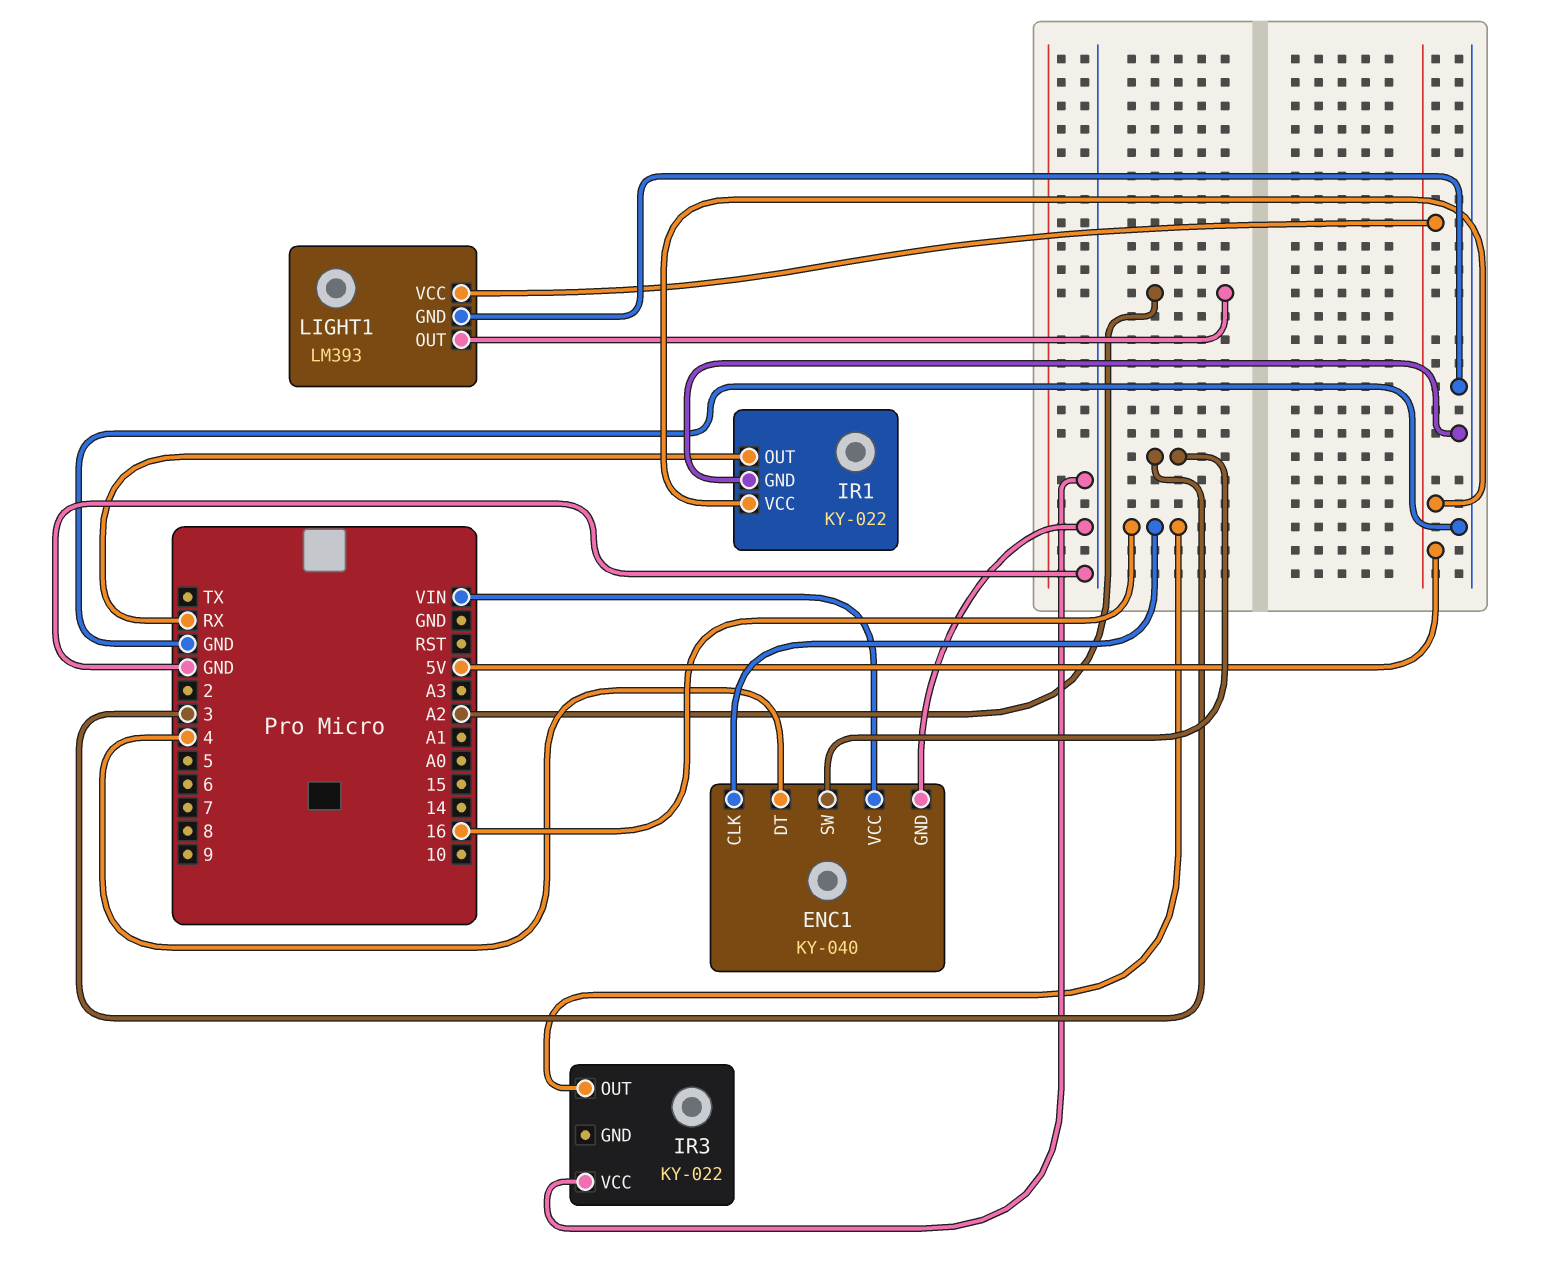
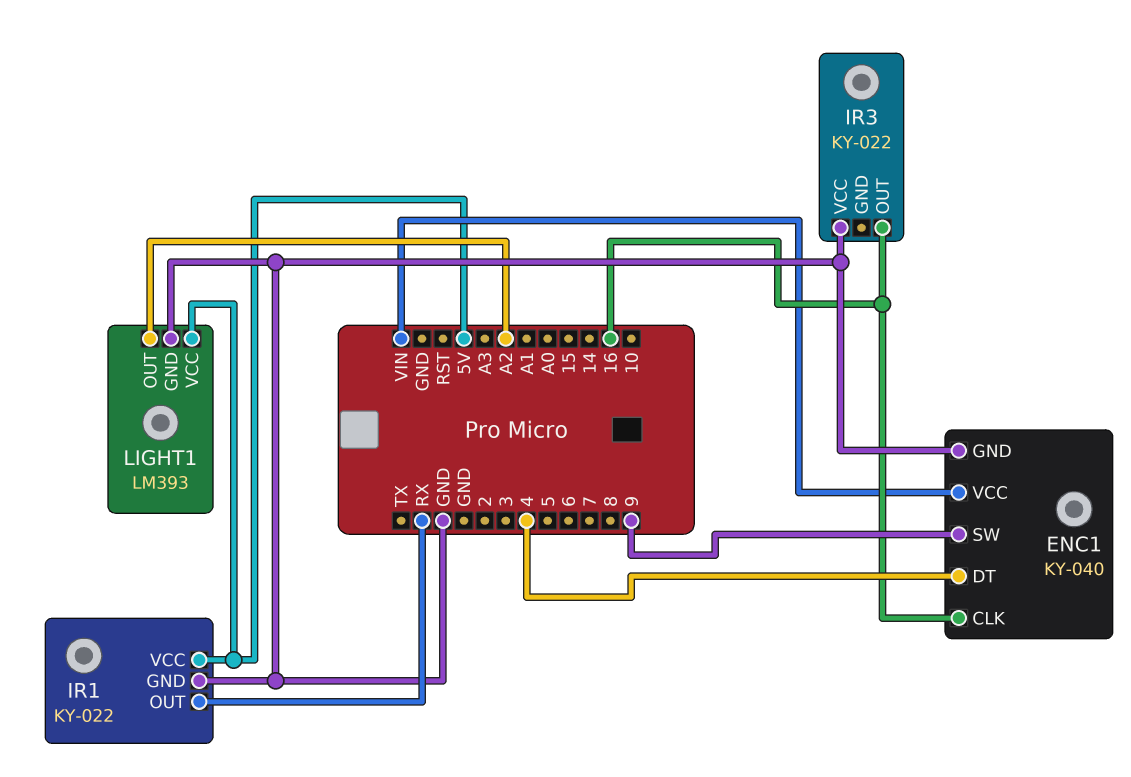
ENC1 pin SW: 3 -> 9

